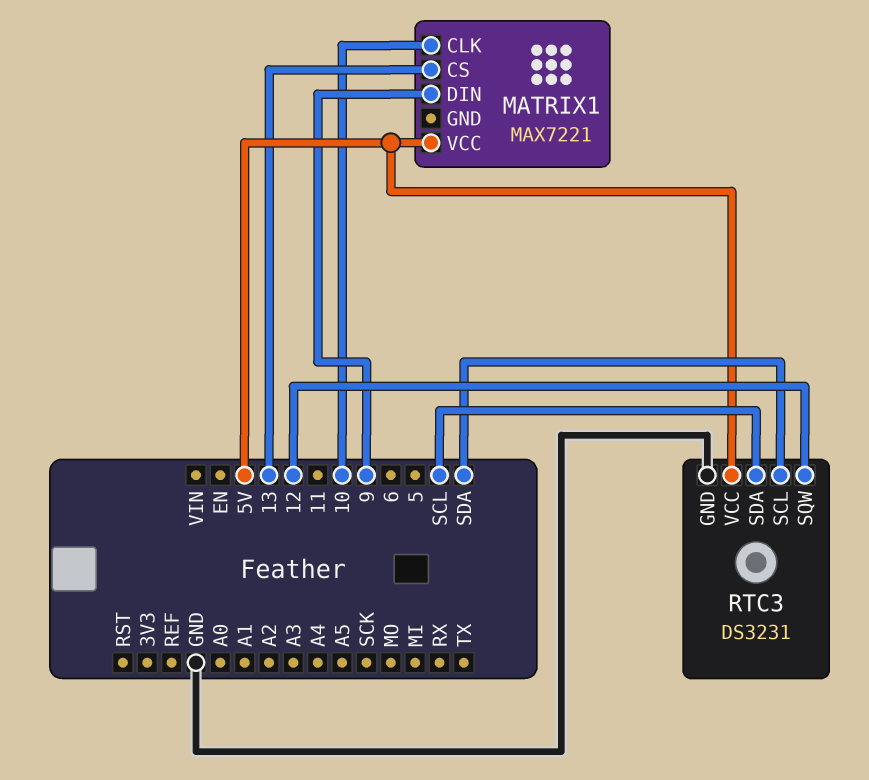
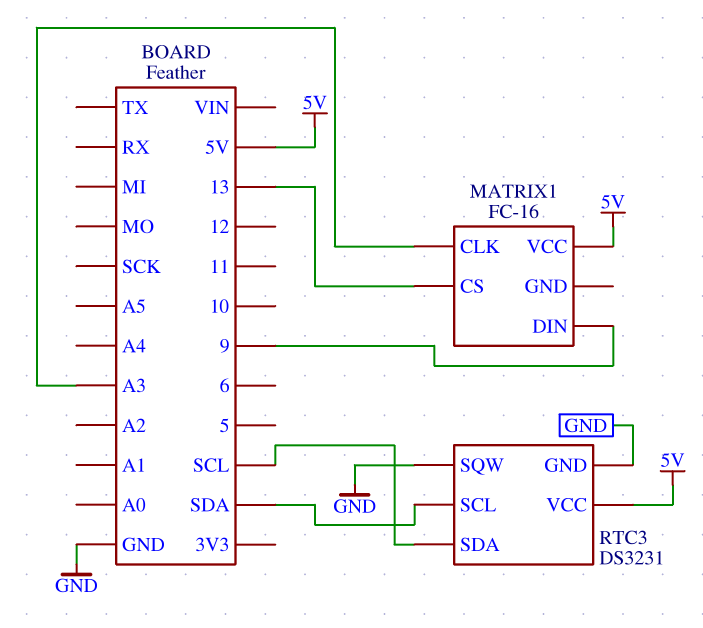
MATRIX1: MAX7221 -> FC-16
MATRIX1 pin CLK: 10 -> A3
RTC3 pin SQW: 12 -> GND

